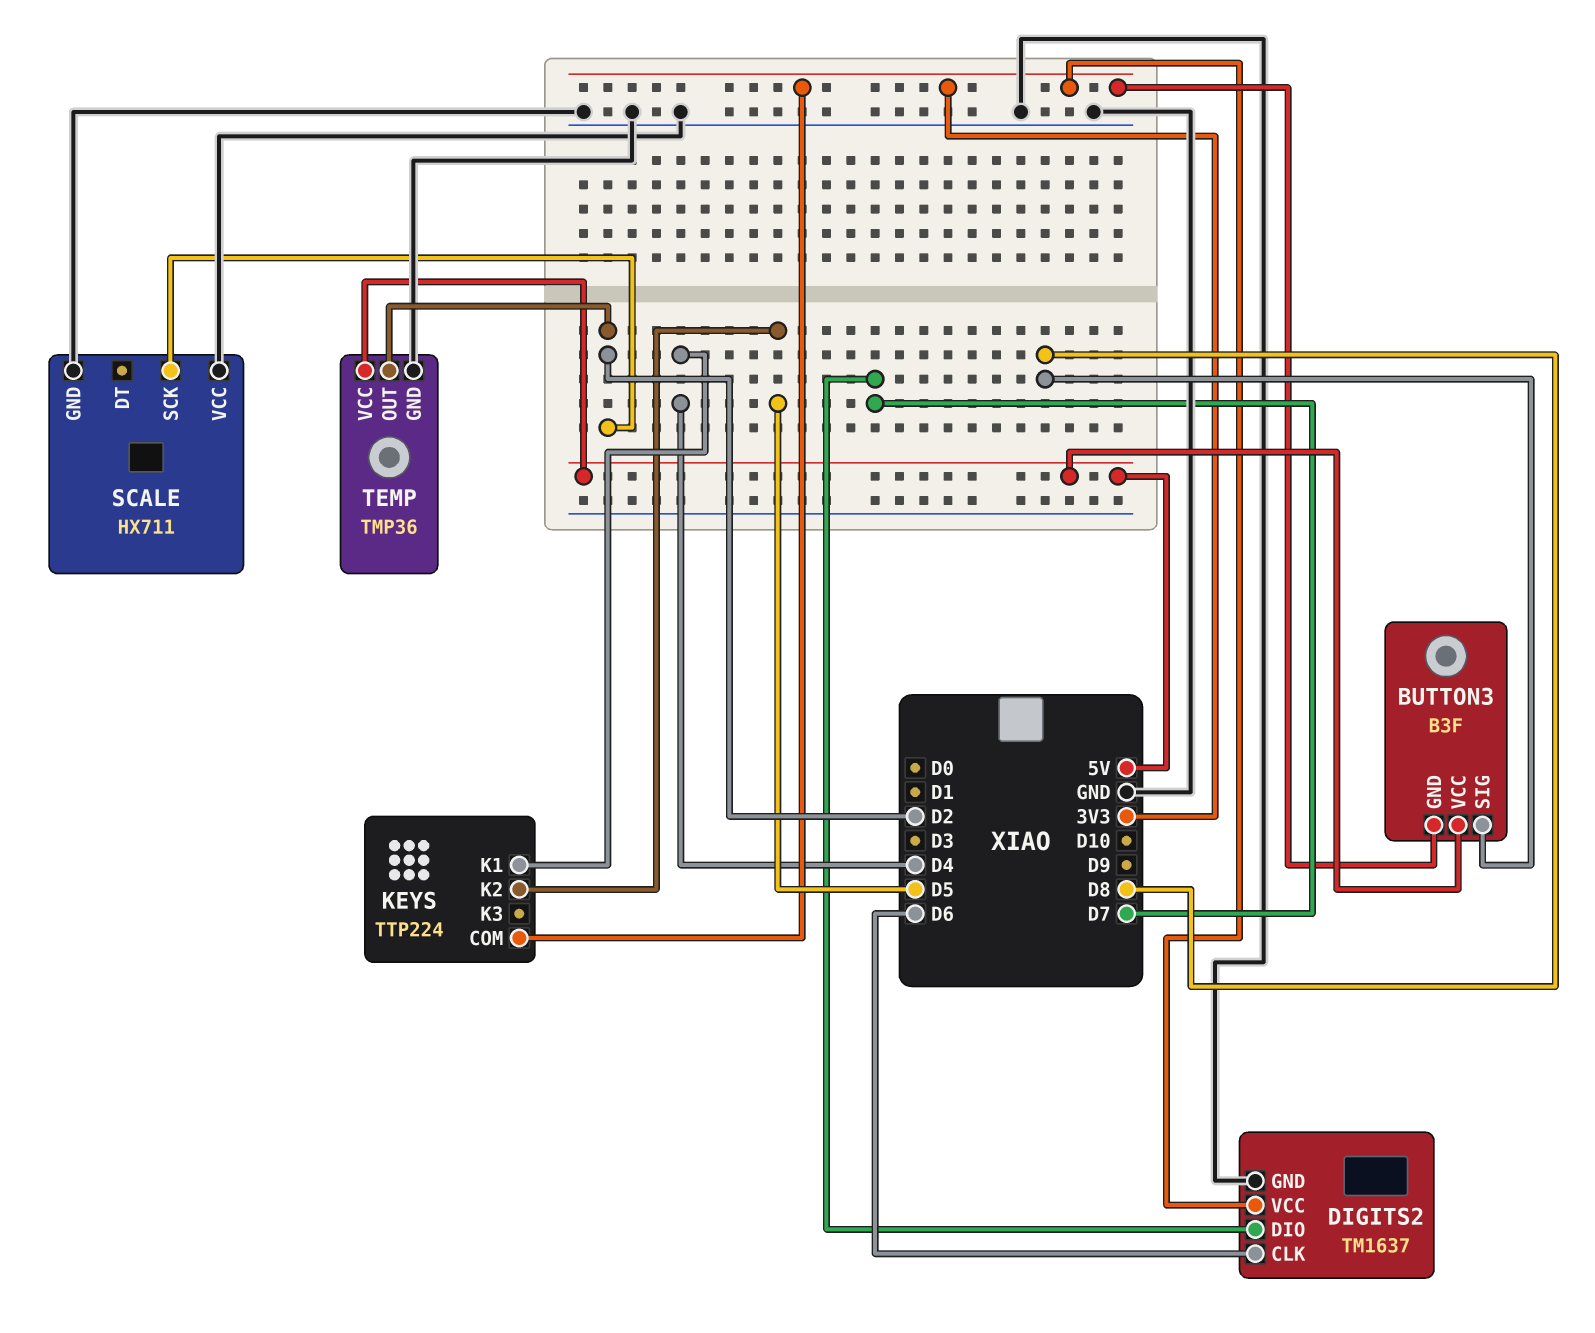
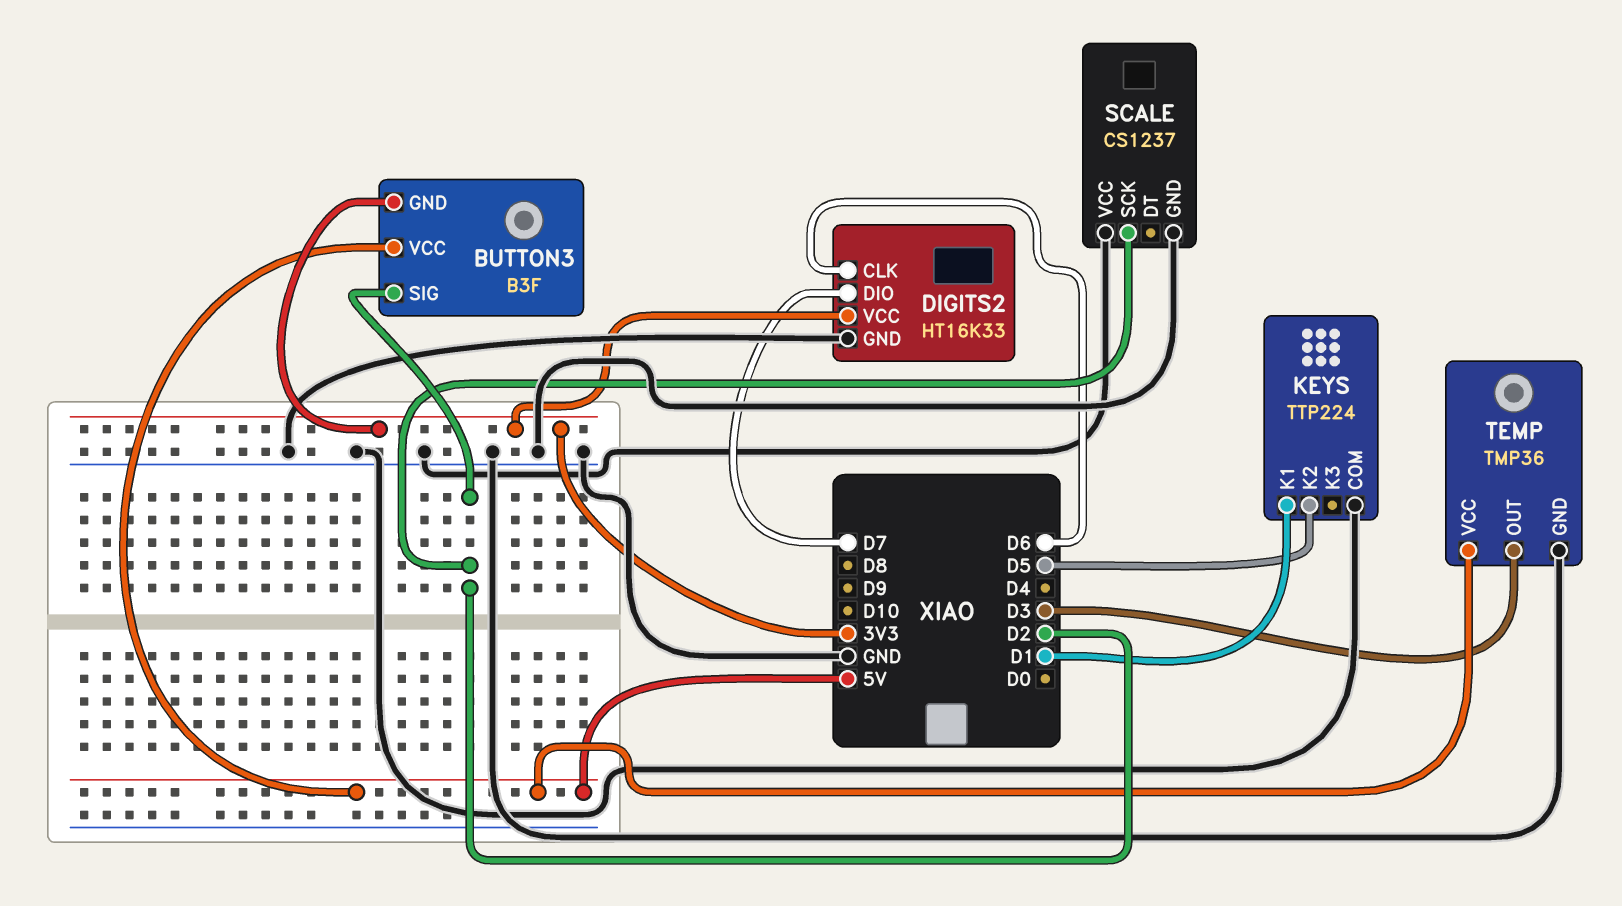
BUTTON3 pin SIG: D8 -> D2
DIGITS2: TM1637 -> HT16K33
KEYS pin COM: 3V3 -> GND
KEYS pin K1: D4 -> D1
SCALE: HX711 -> CS1237
TEMP pin OUT: D2 -> D3

